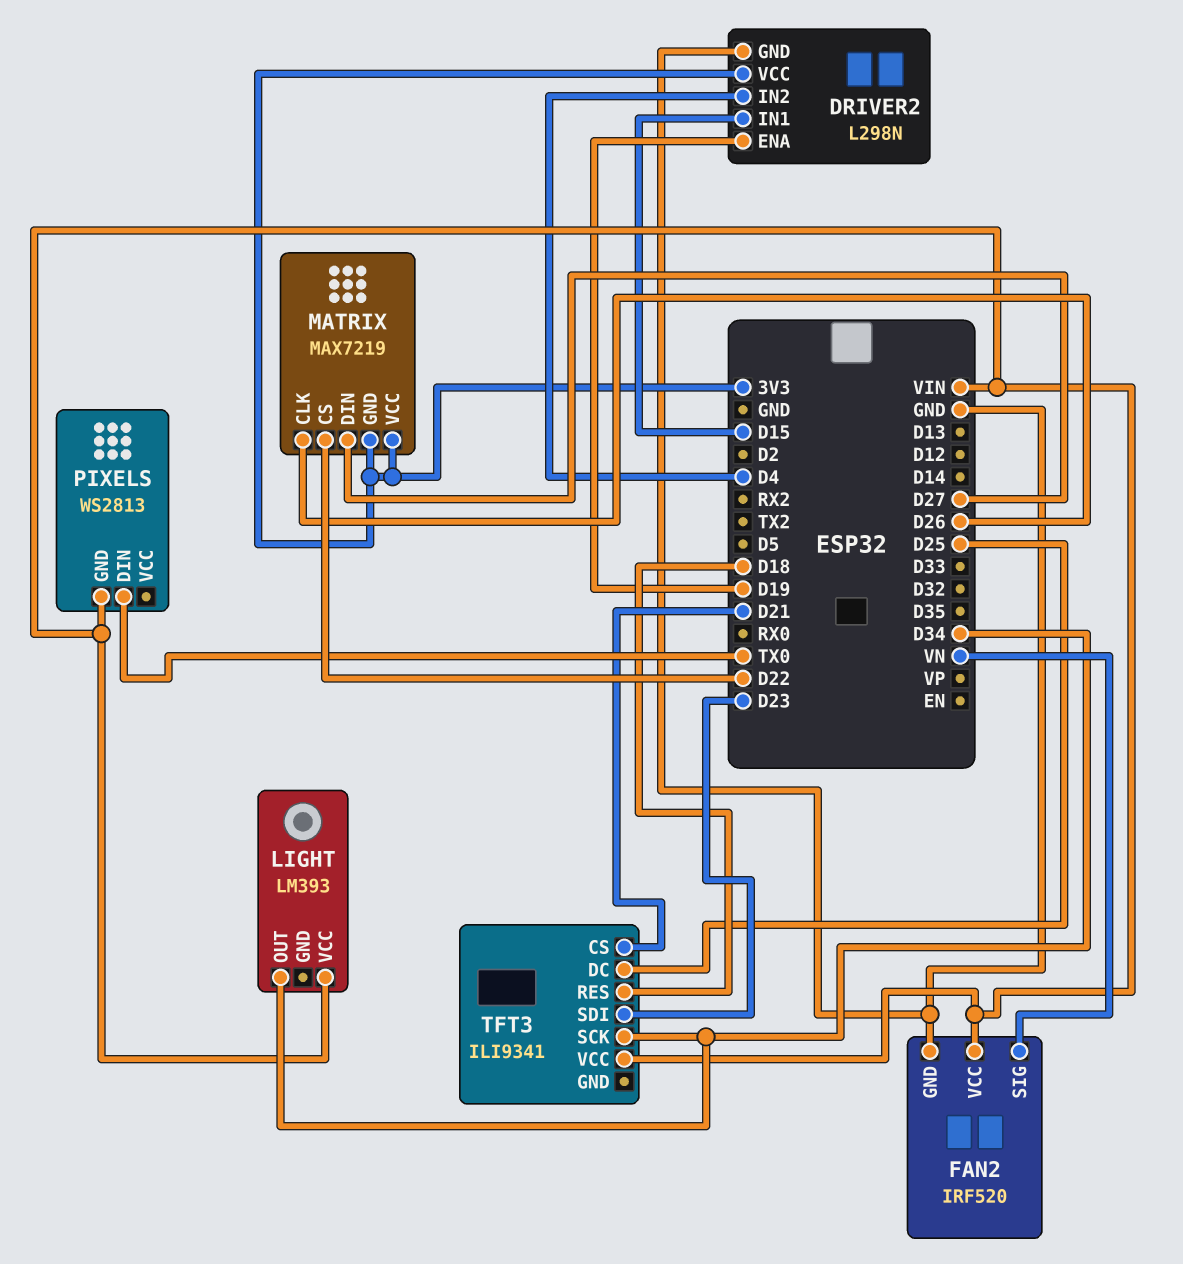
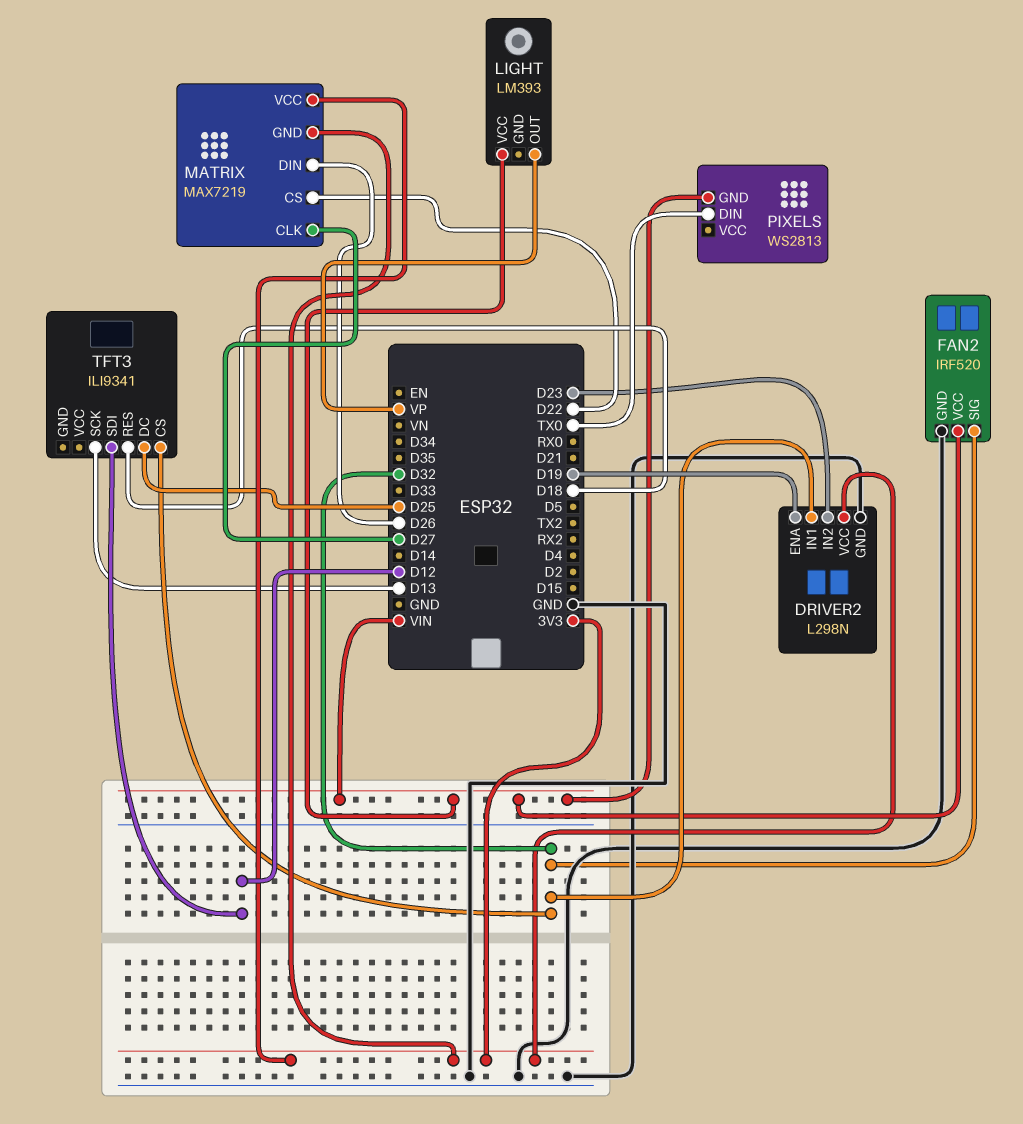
DRIVER2 pin IN1: D15 -> D32
DRIVER2 pin IN2: D4 -> D23
FAN2 pin SIG: VN -> D32
LIGHT pin OUT: D34 -> VP
MATRIX pin CLK: D26 -> D27
MATRIX pin DIN: D27 -> D26
TFT3 pin CS: D21 -> D32
TFT3 pin SCK: D34 -> D13
TFT3 pin SDI: D23 -> D12
TFT3 pin VCC: VIN -> none

